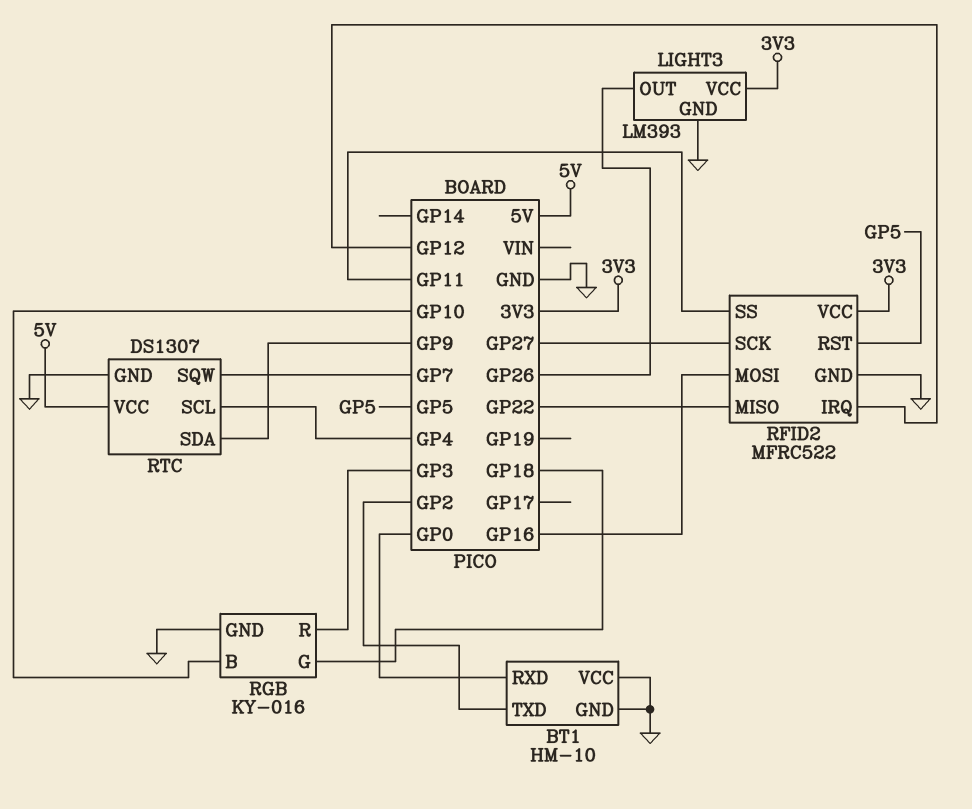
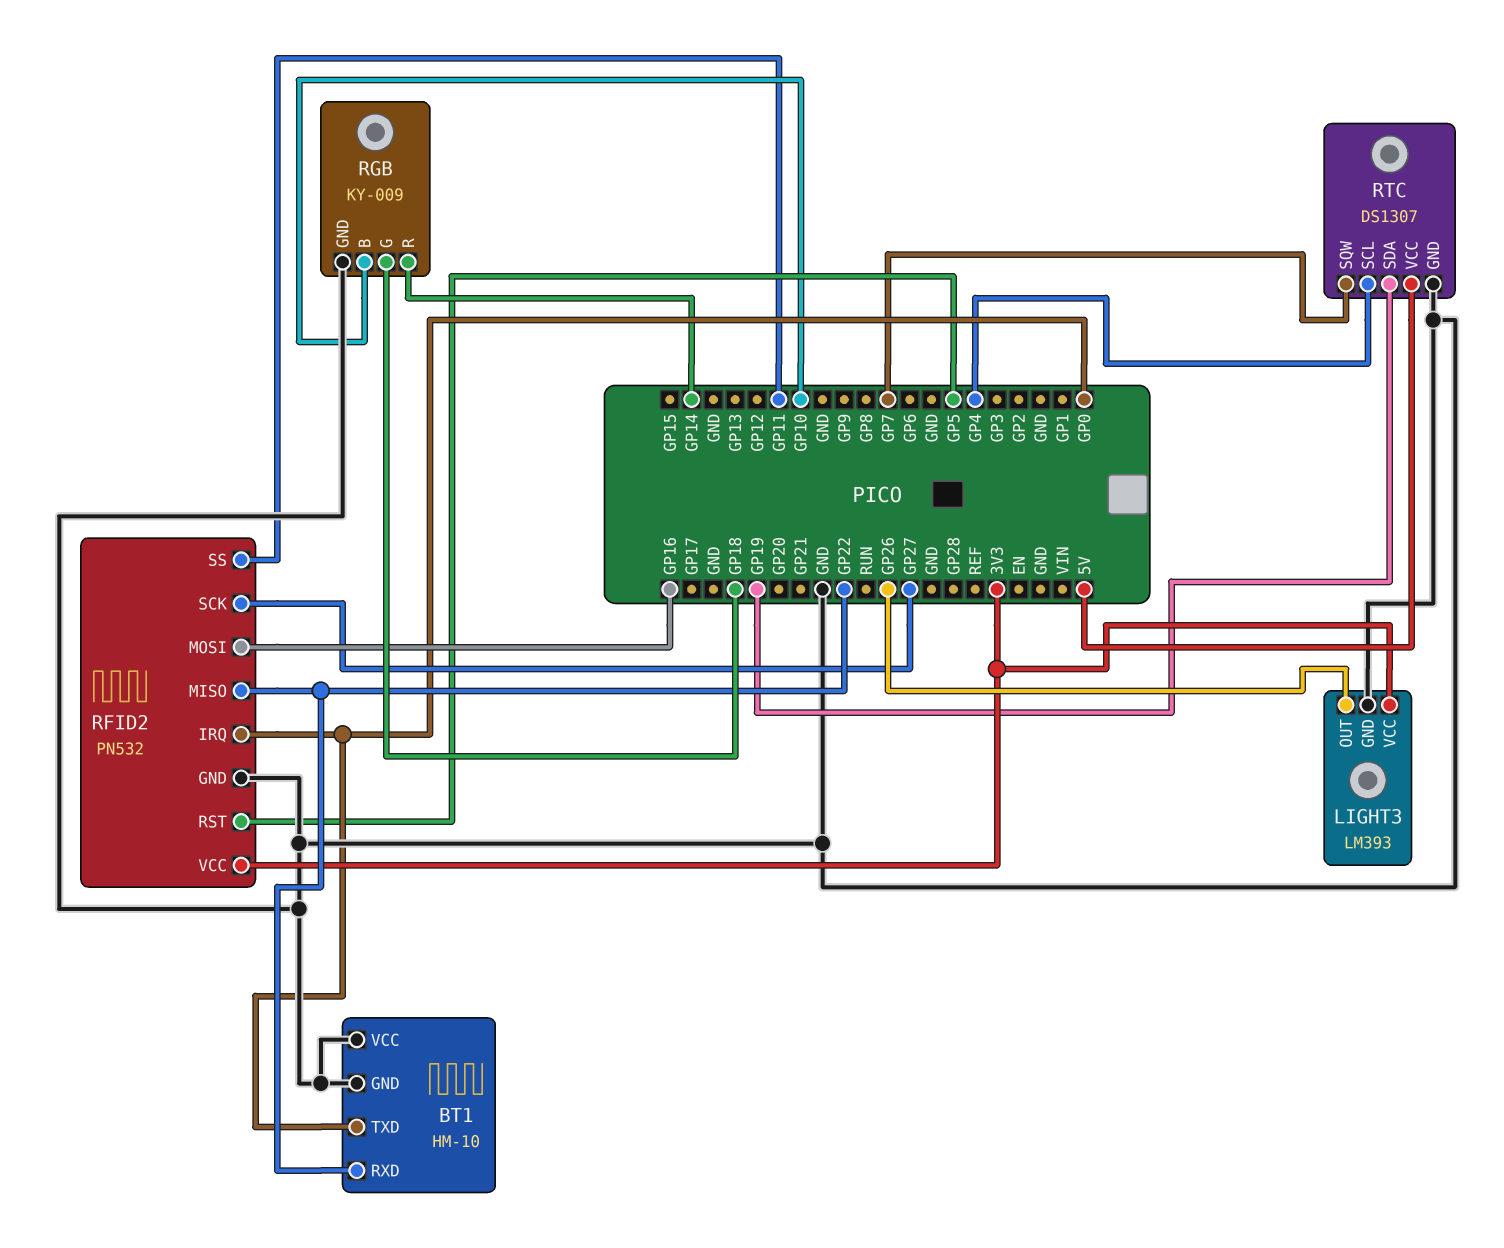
BT1 pin RXD: GP0 -> GP22
BT1 pin TXD: GP2 -> GP0
RFID2: MFRC522 -> PN532
RFID2 pin IRQ: GP12 -> GP0
RGB: KY-016 -> KY-009
RGB pin R: GP3 -> GP14
RTC pin SDA: GP9 -> GP19

